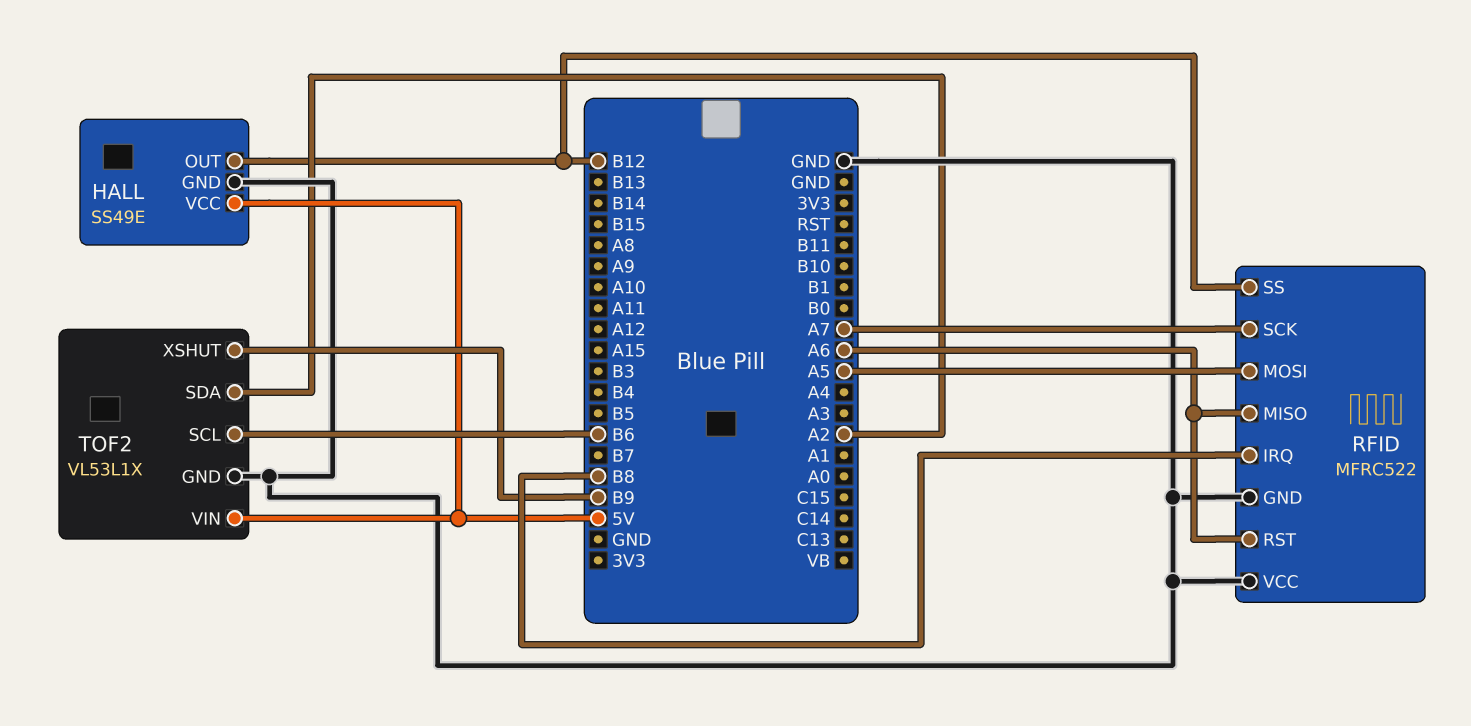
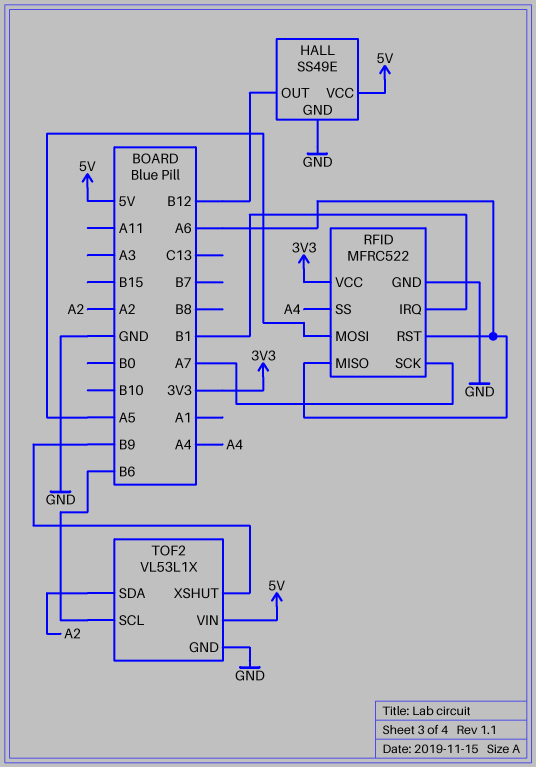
RFID pin IRQ: B8 -> B1
RFID pin SS: B12 -> A4
RFID pin VCC: GND -> 3V3

